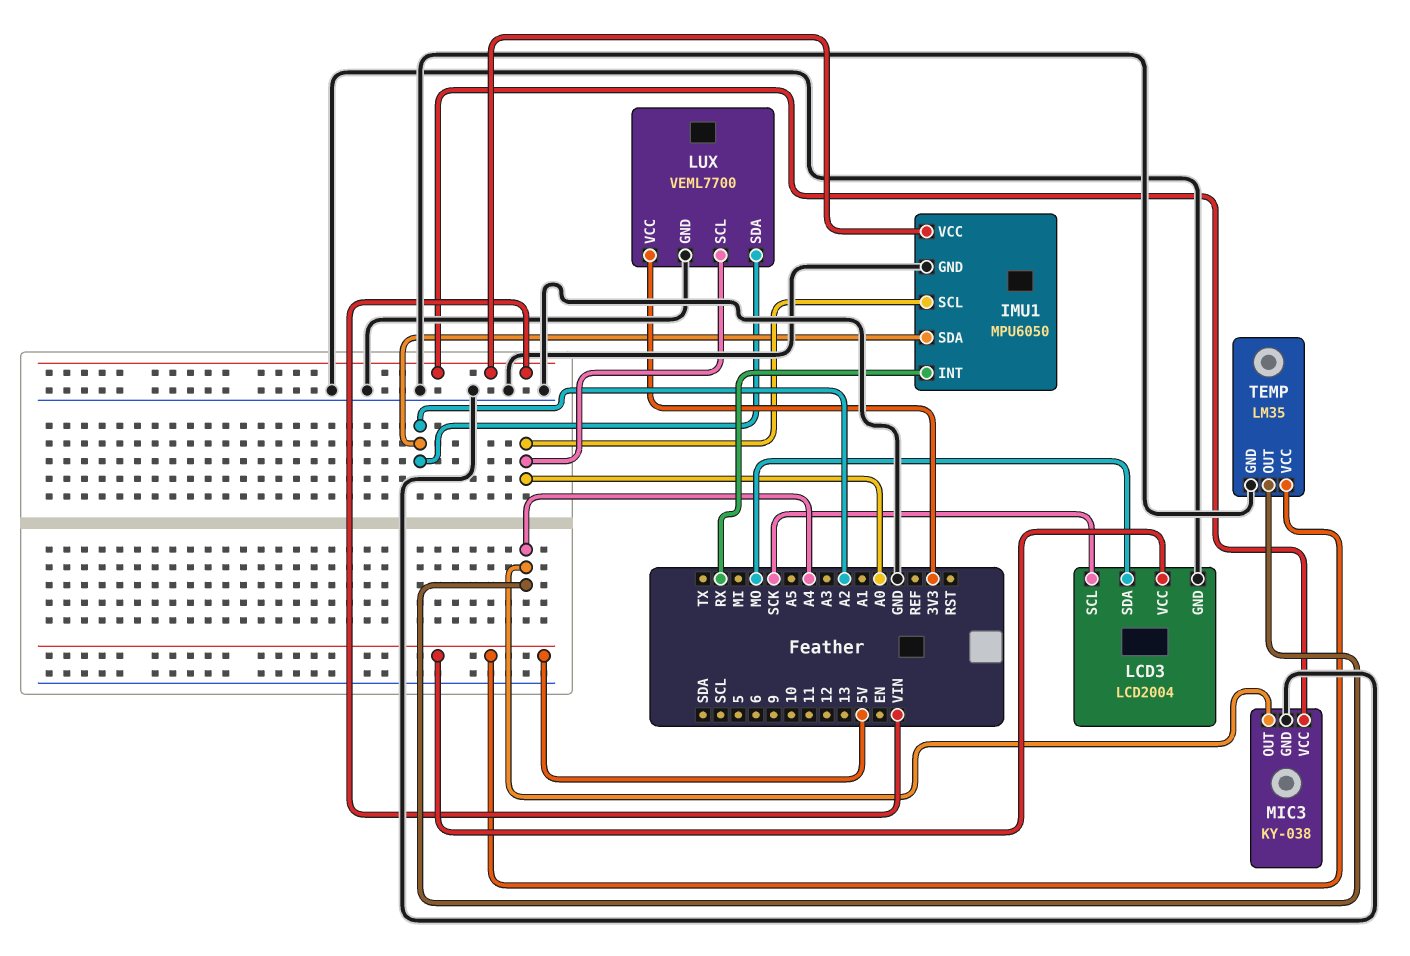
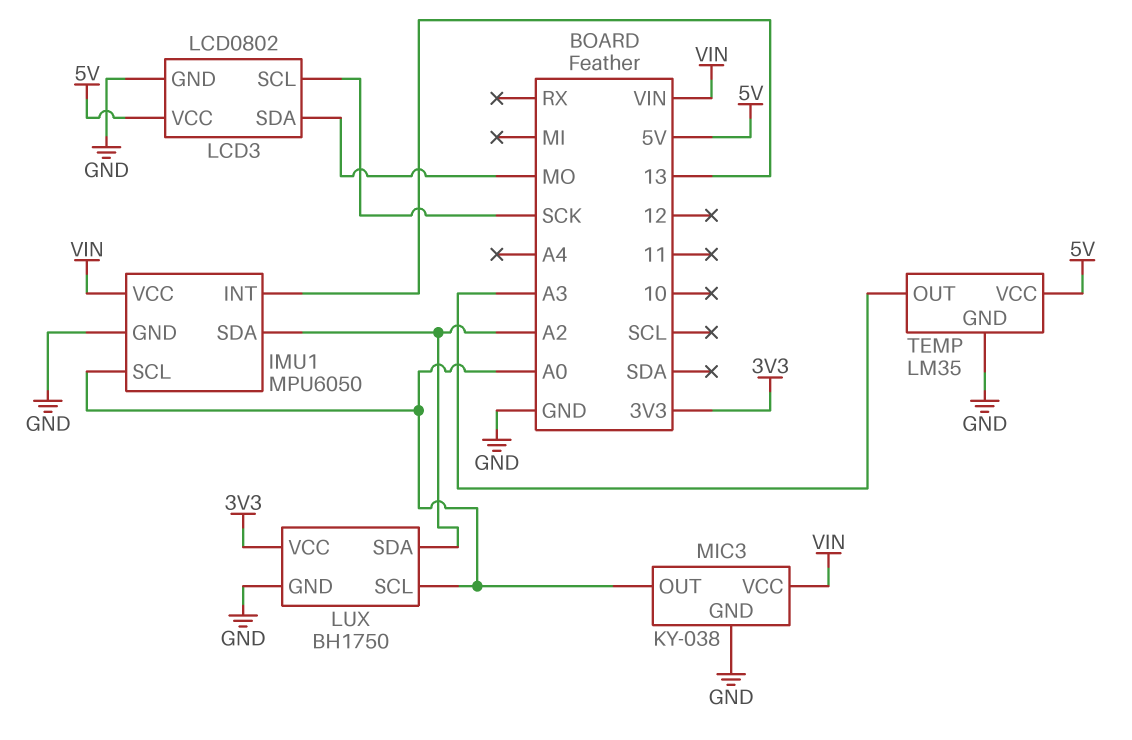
IMU1 pin INT: RX -> 13
LCD3: LCD2004 -> LCD0802
LUX: VEML7700 -> BH1750
MIC3 pin OUT: A4 -> A0
TEMP pin OUT: A4 -> A3

